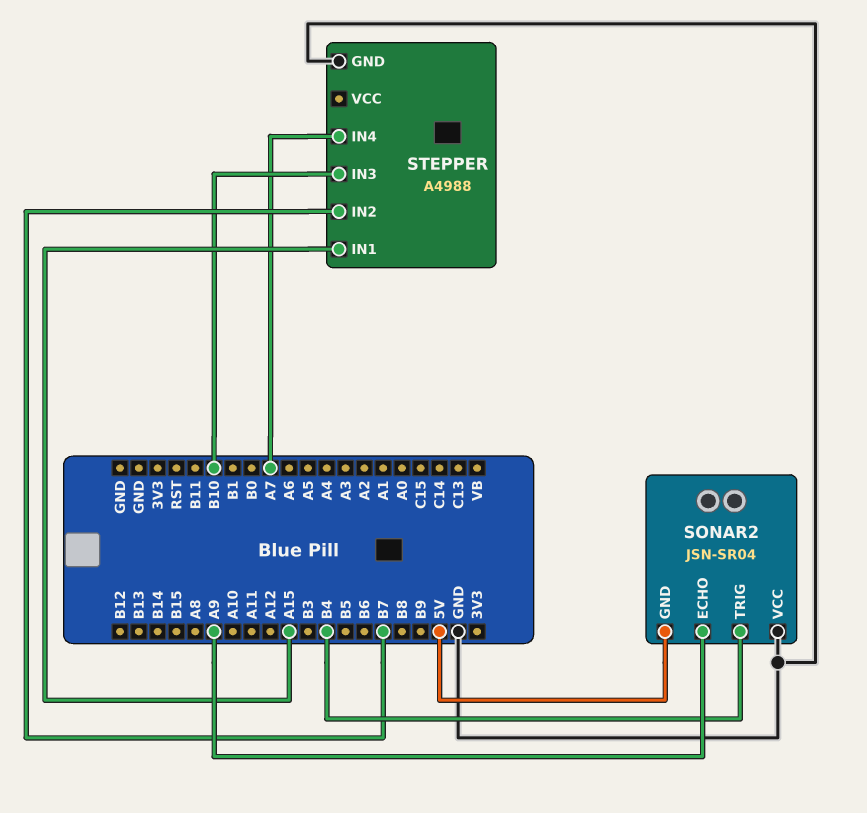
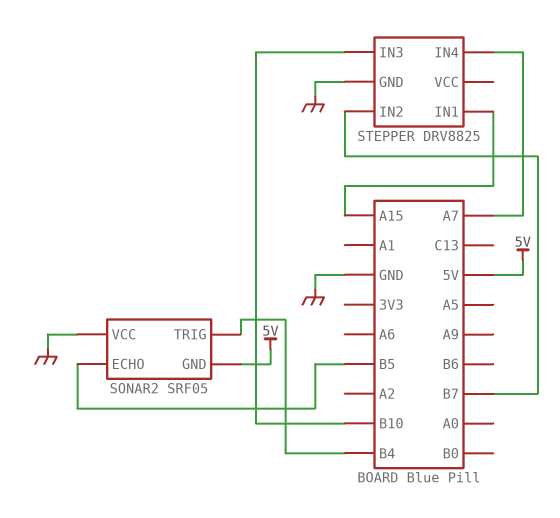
SONAR2: JSN-SR04 -> SRF05
SONAR2 pin ECHO: A9 -> B5
STEPPER: A4988 -> DRV8825

